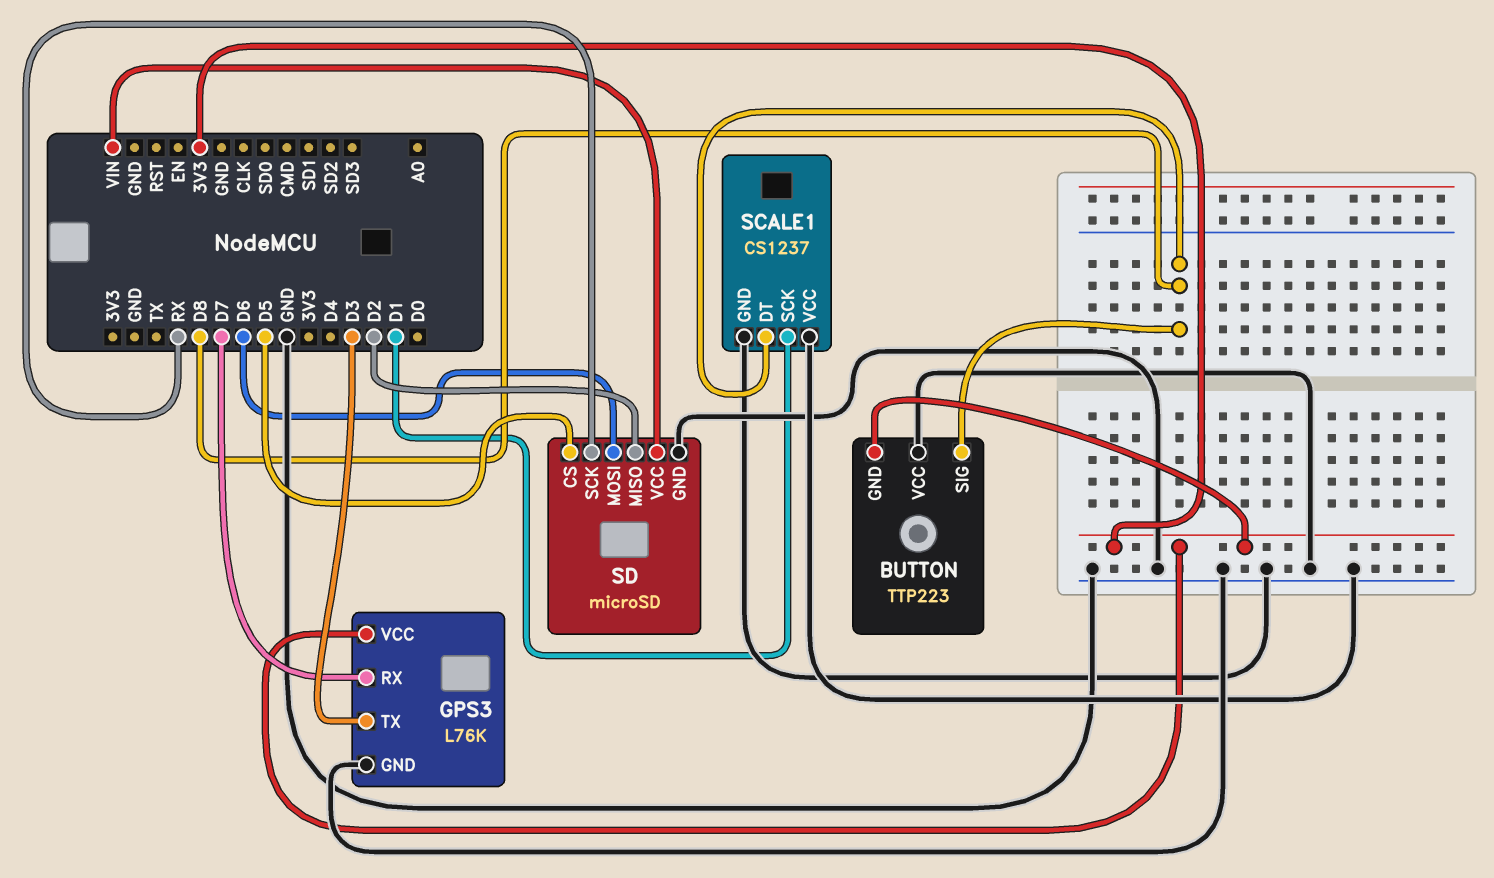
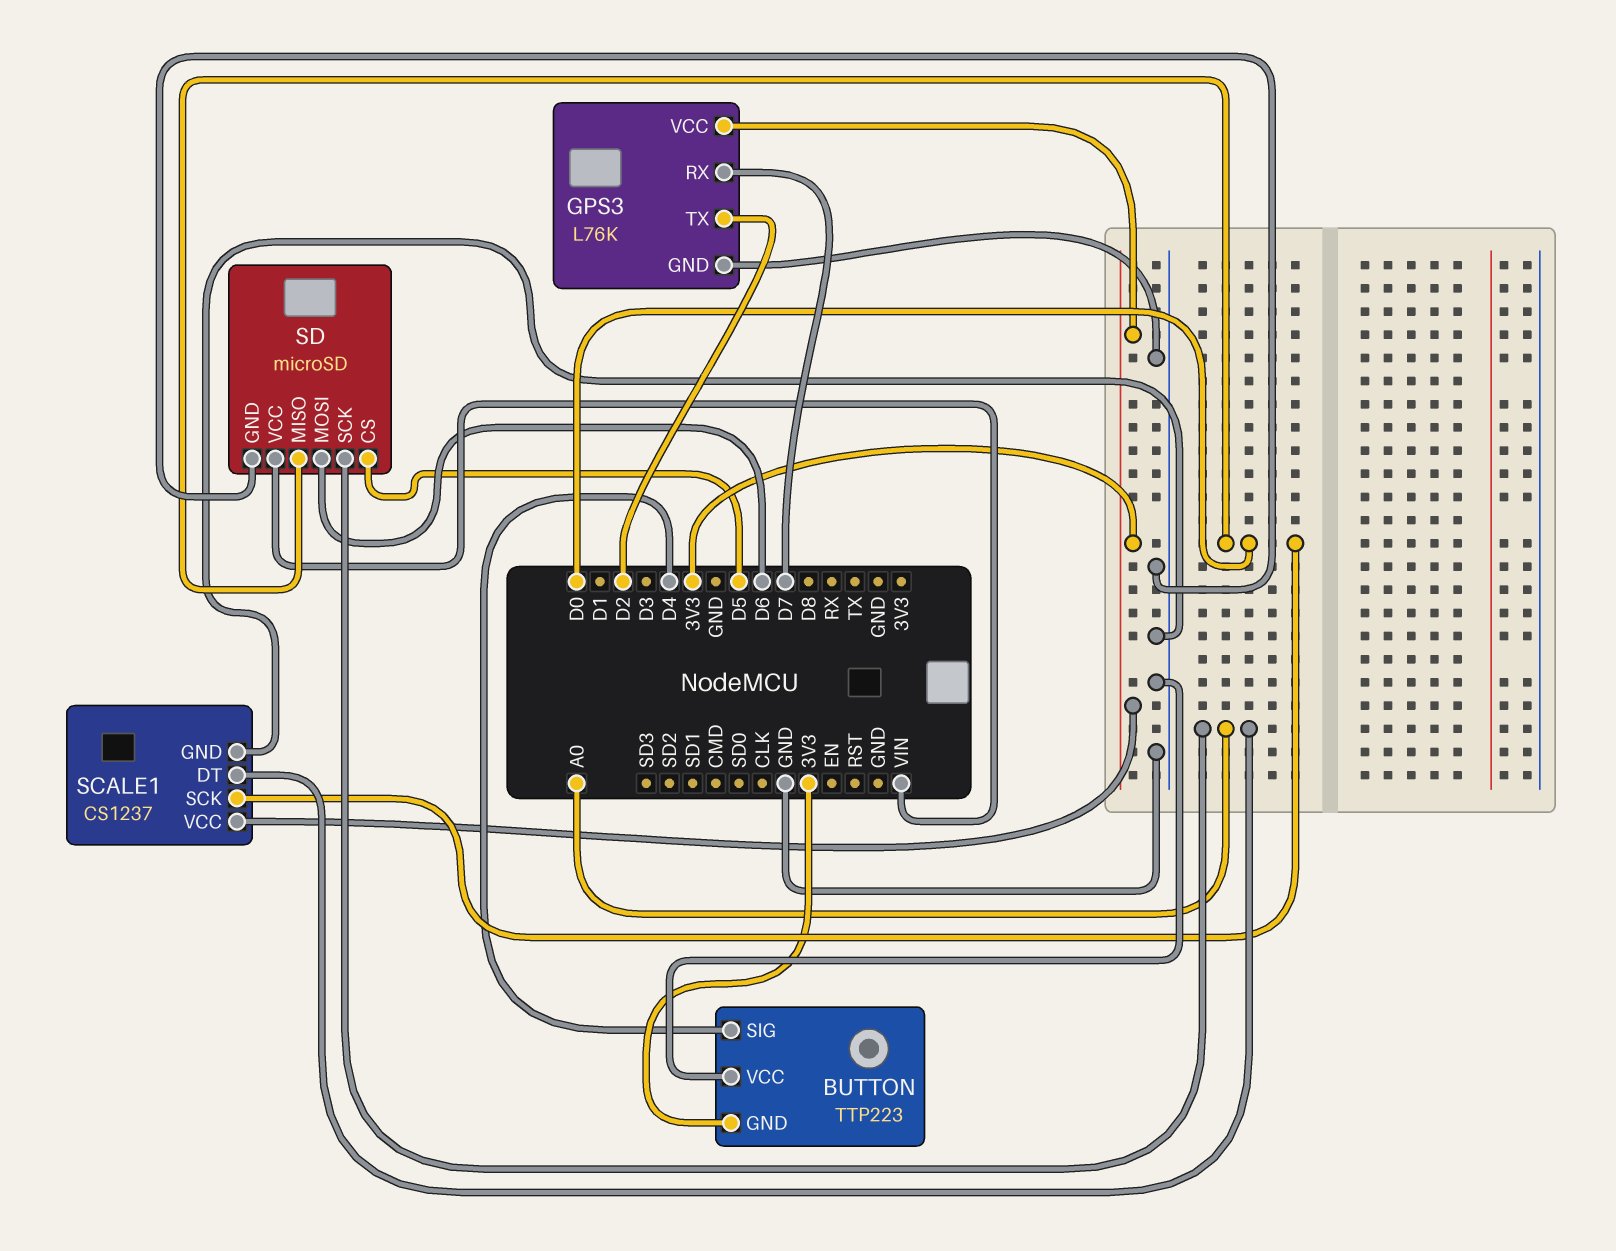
BUTTON pin SIG: D8 -> D4
GPS3 pin TX: D3 -> D2
SCALE1 pin DT: D8 -> A0
SCALE1 pin SCK: D1 -> D0
SCALE1 pin VCC: GND -> 3V3
SD pin MISO: D2 -> D0
SD pin SCK: RX -> A0

